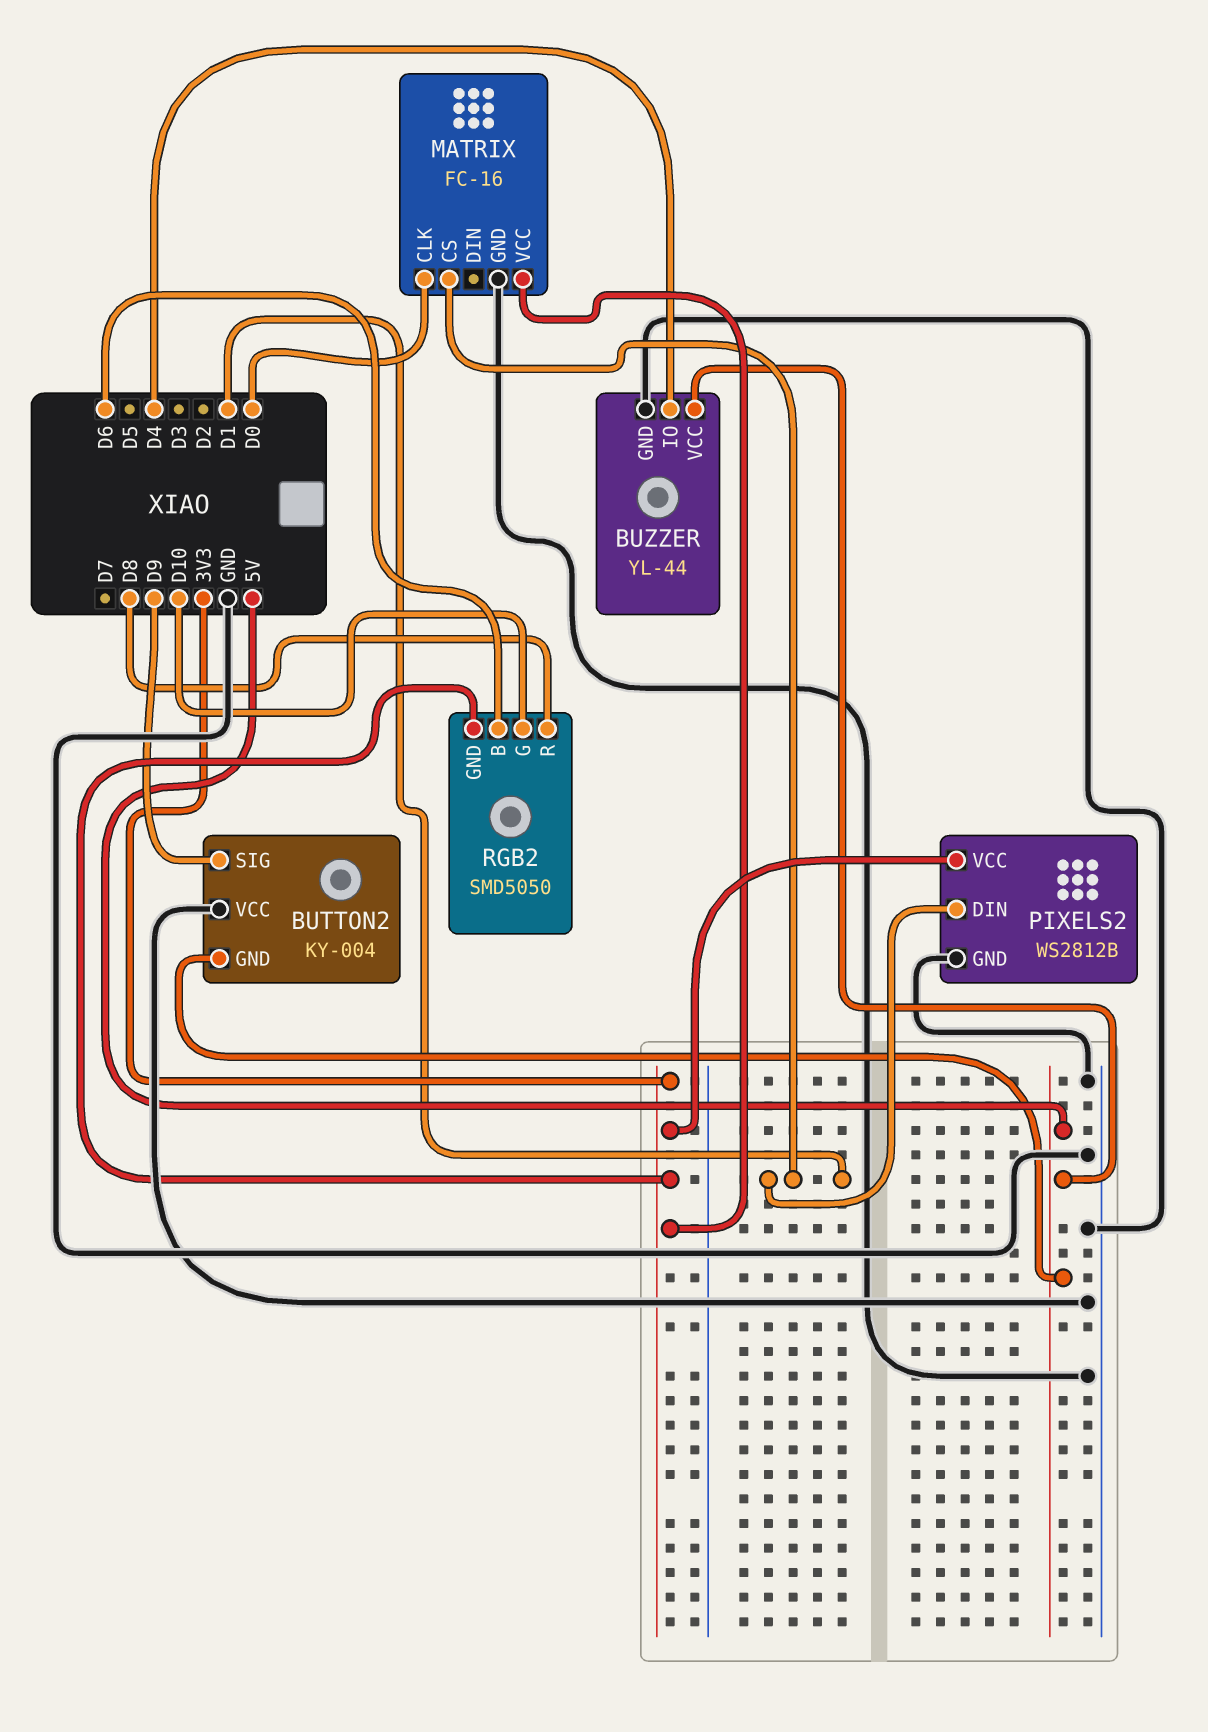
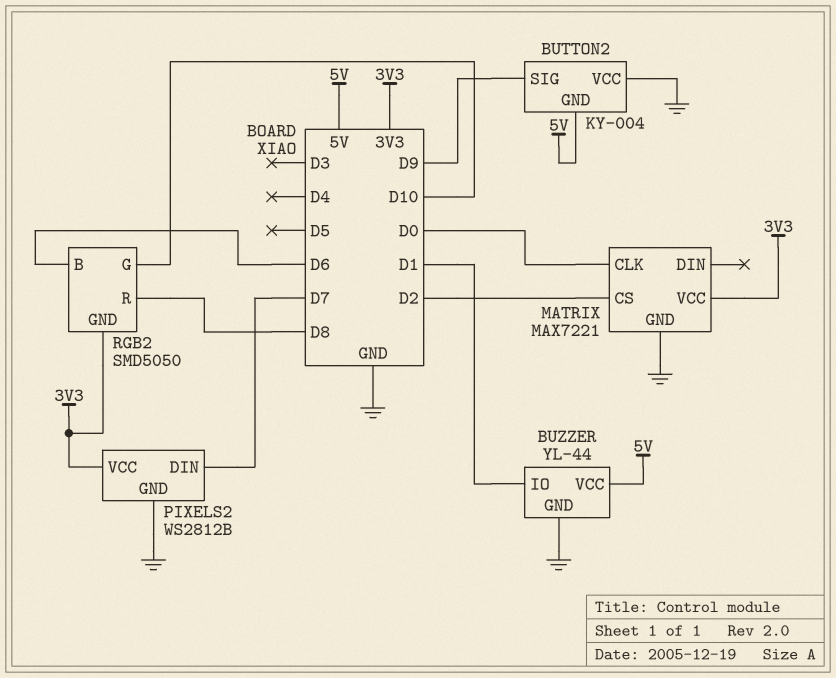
BUZZER pin IO: D4 -> D1
MATRIX: FC-16 -> MAX7221
MATRIX pin CS: D1 -> D2
PIXELS2 pin DIN: D1 -> D7

